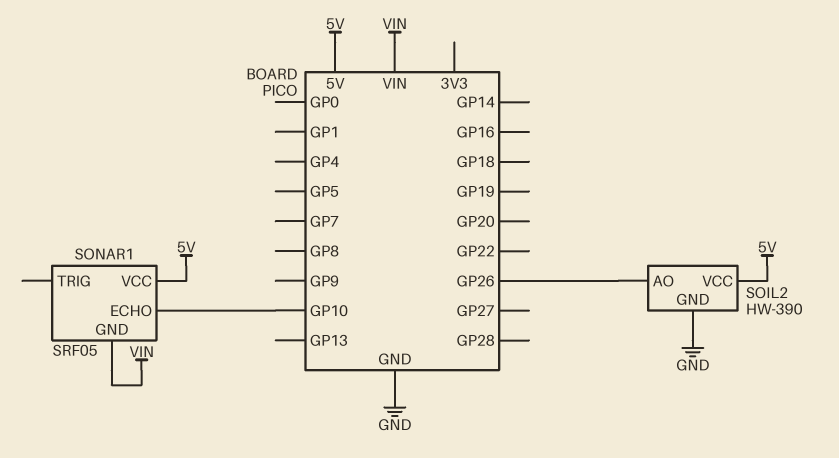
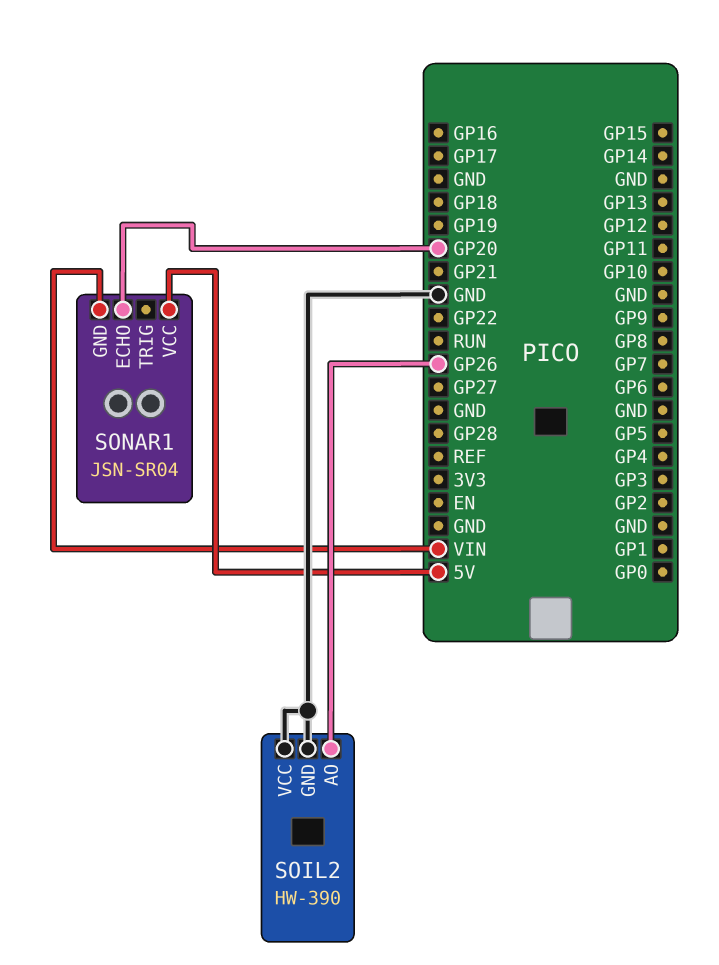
SOIL2 pin VCC: 5V -> GND
SONAR1: SRF05 -> JSN-SR04
SONAR1 pin ECHO: GP10 -> GP20

